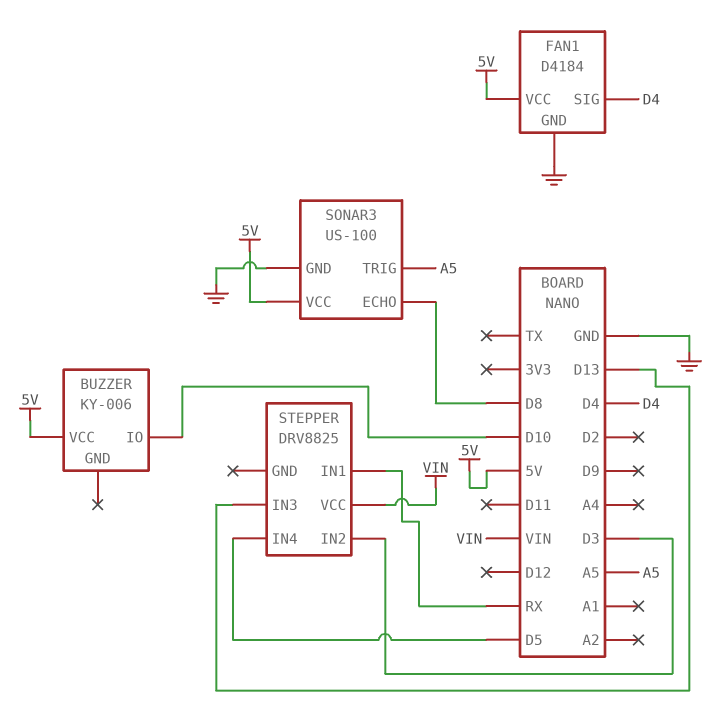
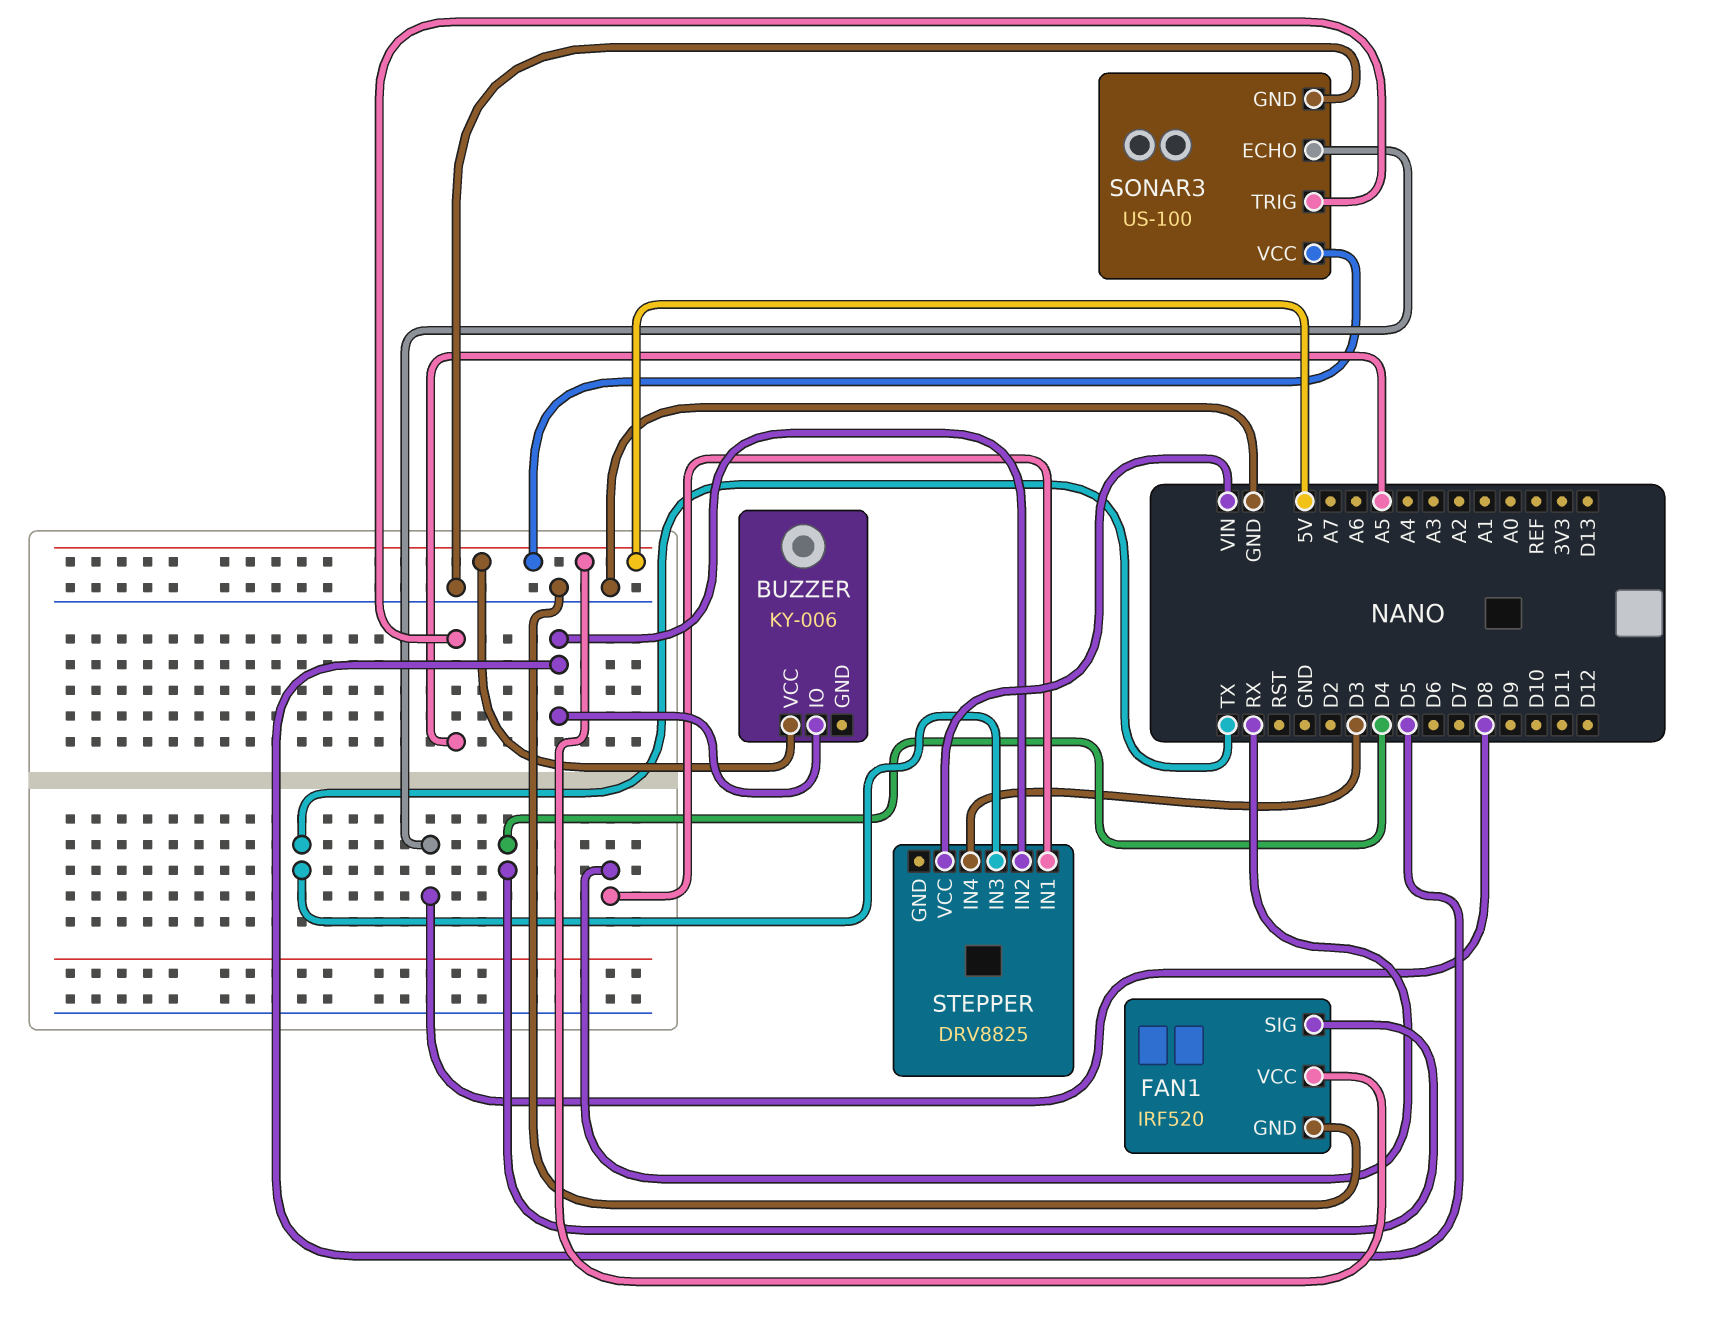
BUZZER pin IO: D10 -> D5
FAN1: D4184 -> IRF520
STEPPER pin IN2: D3 -> D5
STEPPER pin IN3: D13 -> TX
STEPPER pin IN4: D5 -> D3

